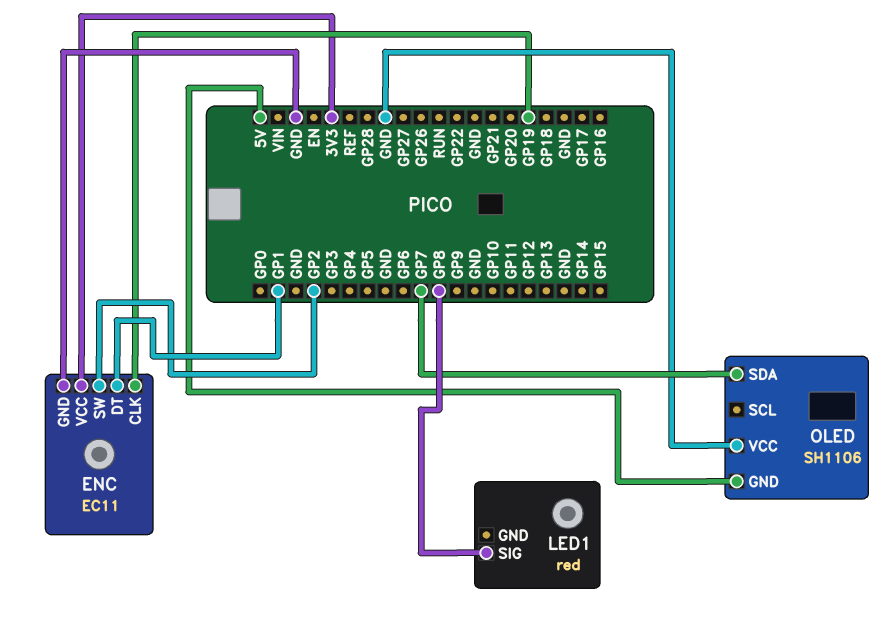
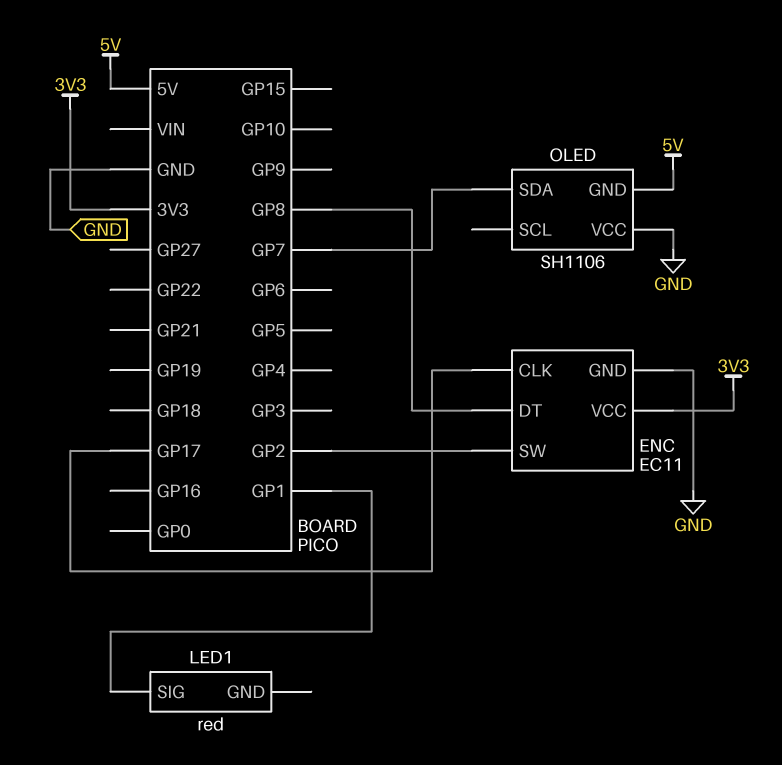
ENC pin CLK: GP19 -> GP17
ENC pin DT: GP1 -> GP8
LED1 pin SIG: GP8 -> GP1

